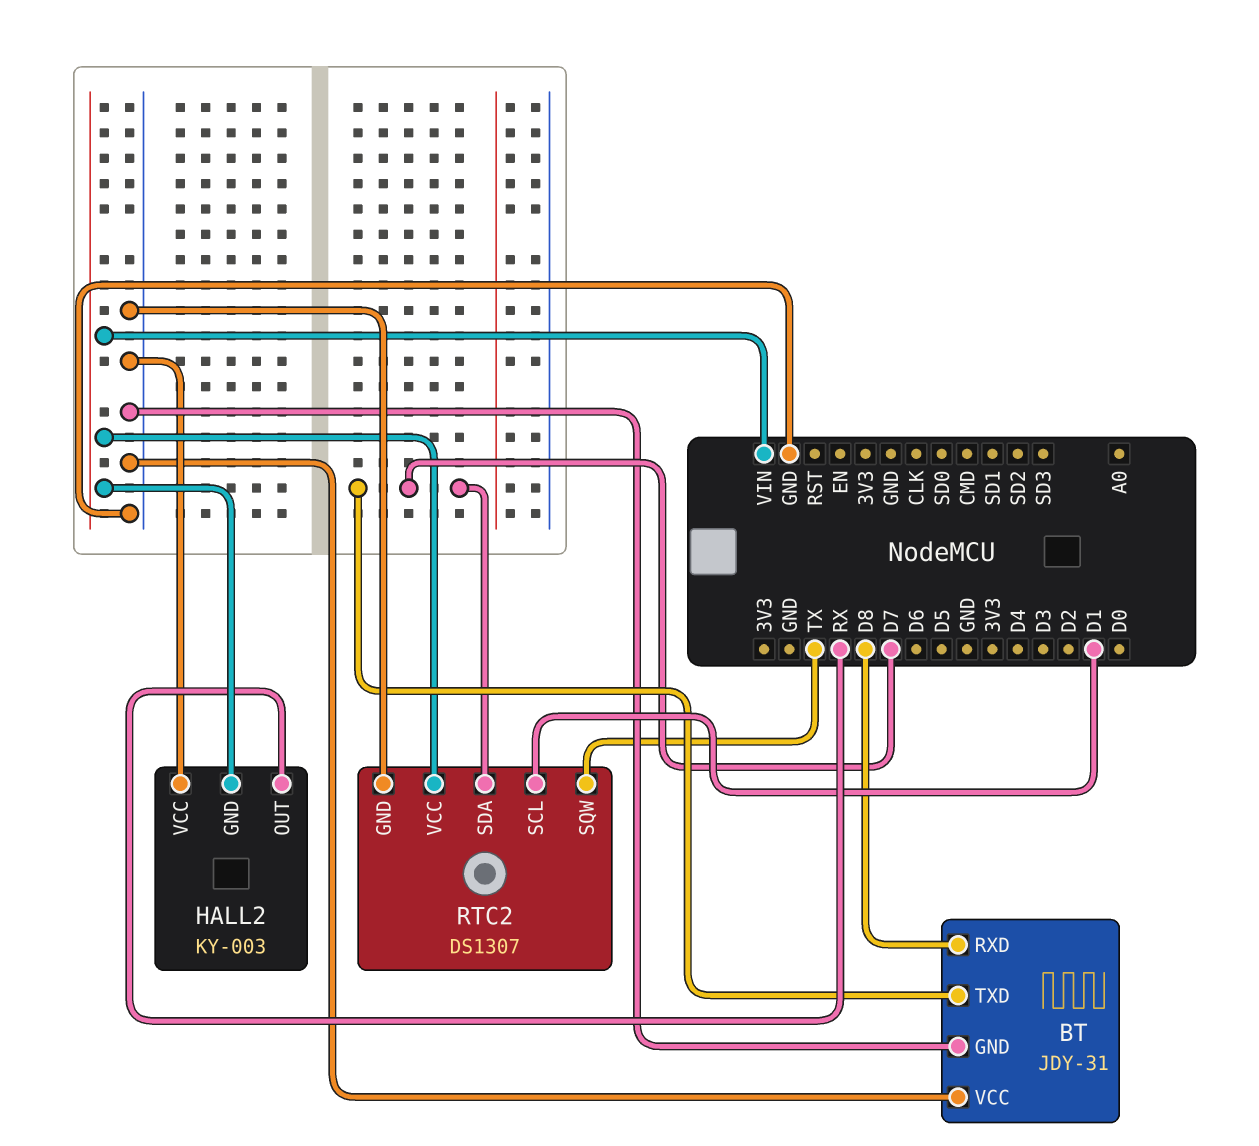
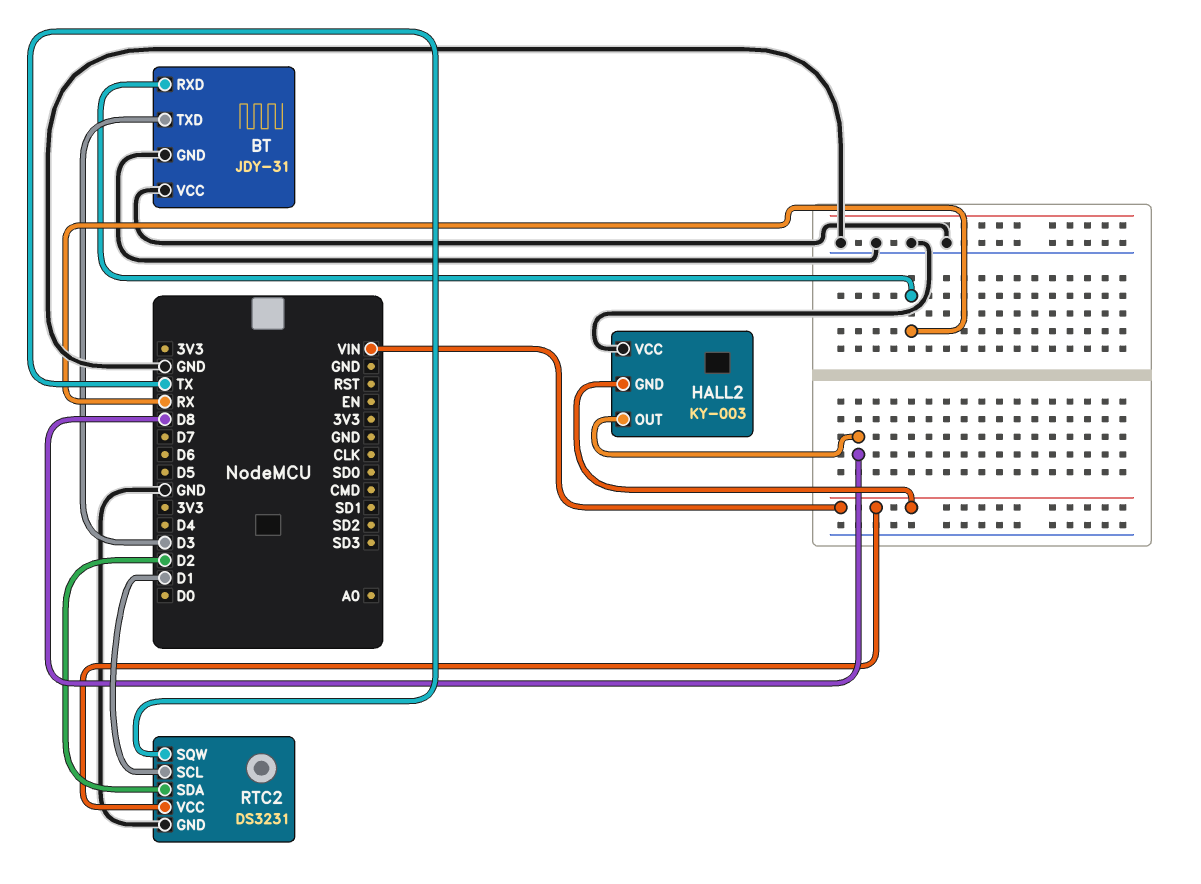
BT pin RXD: D8 -> RX
BT pin TXD: D7 -> D3
HALL2 pin OUT: RX -> D8
RTC2: DS1307 -> DS3231
RTC2 pin SDA: D7 -> D2

